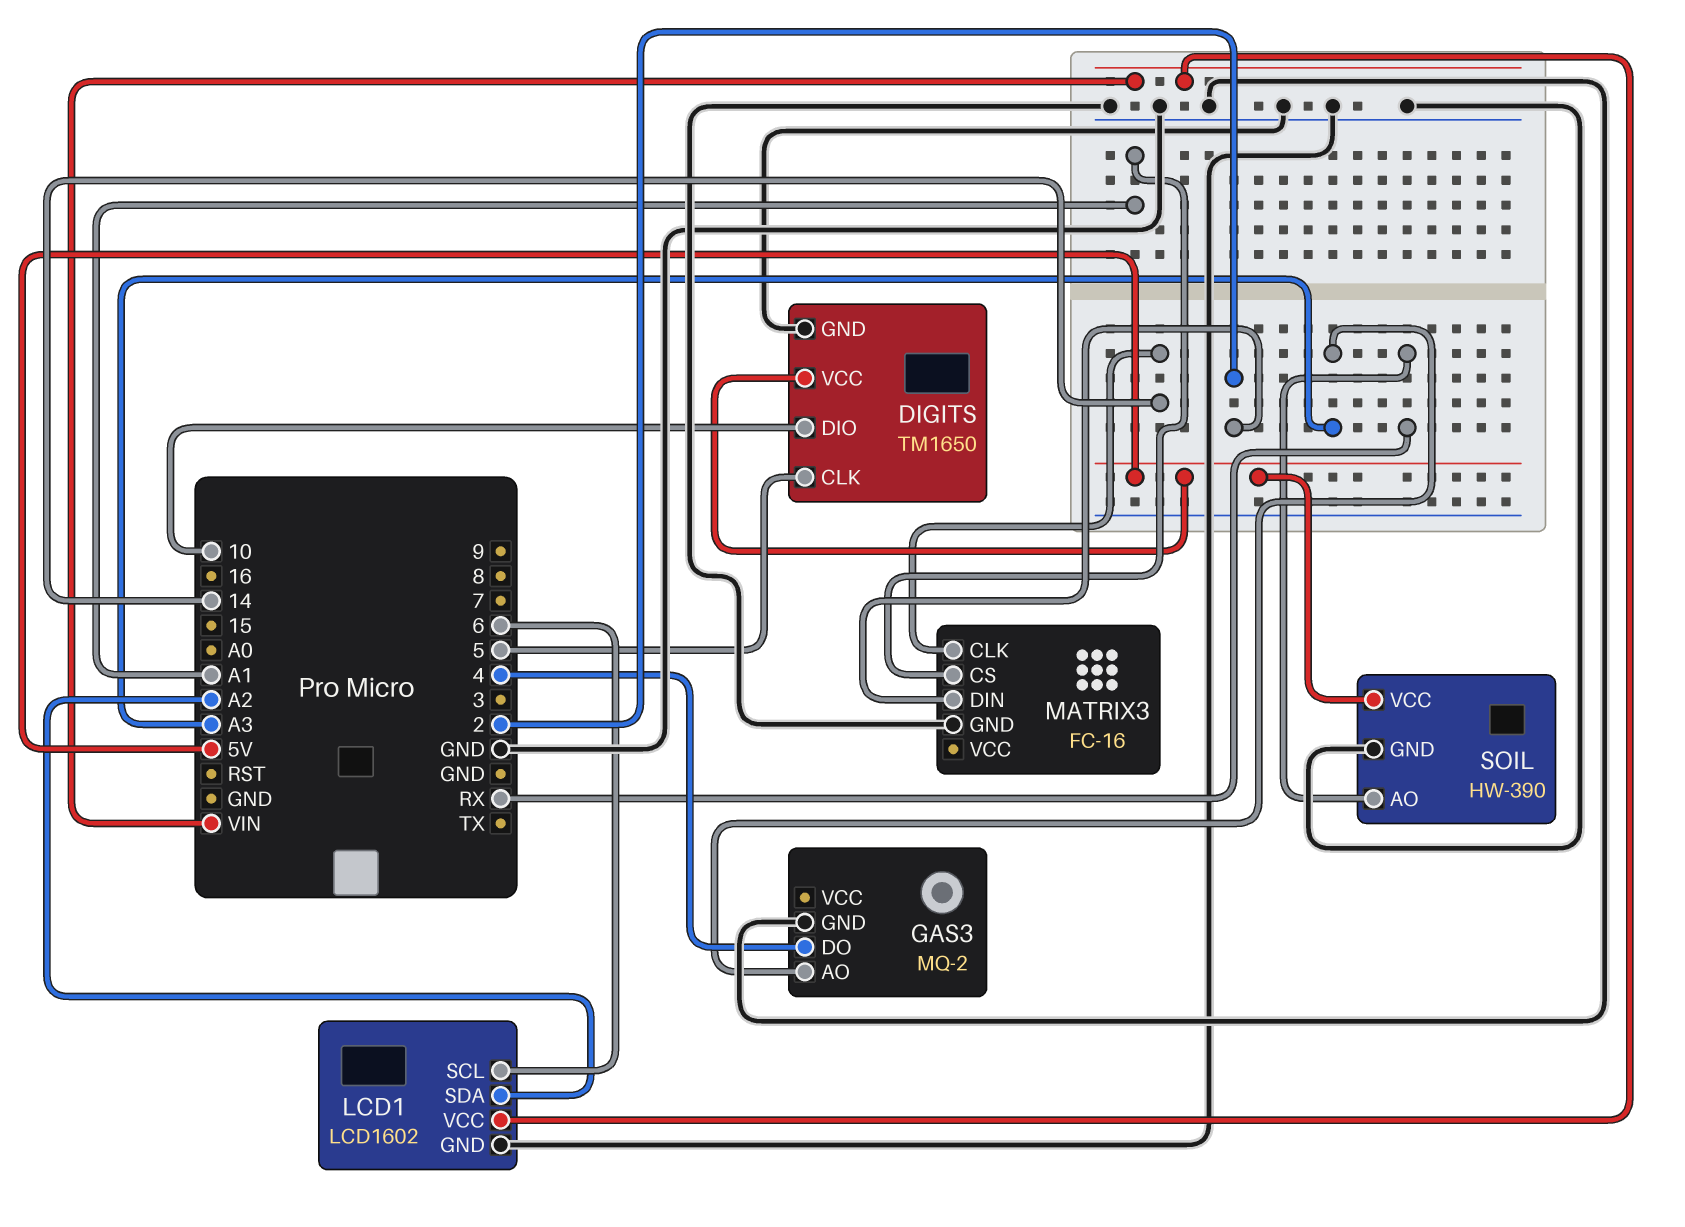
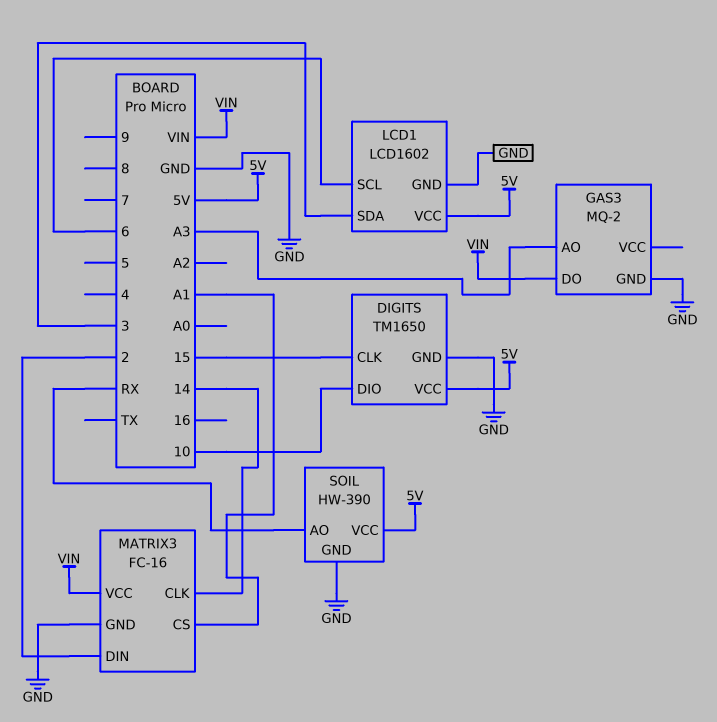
DIGITS pin CLK: 5 -> 15
GAS3 pin DO: 4 -> VIN
LCD1 pin SDA: A2 -> 3
LCD1 pin VCC: VIN -> 5V
MATRIX3 pin VCC: none -> VIN

